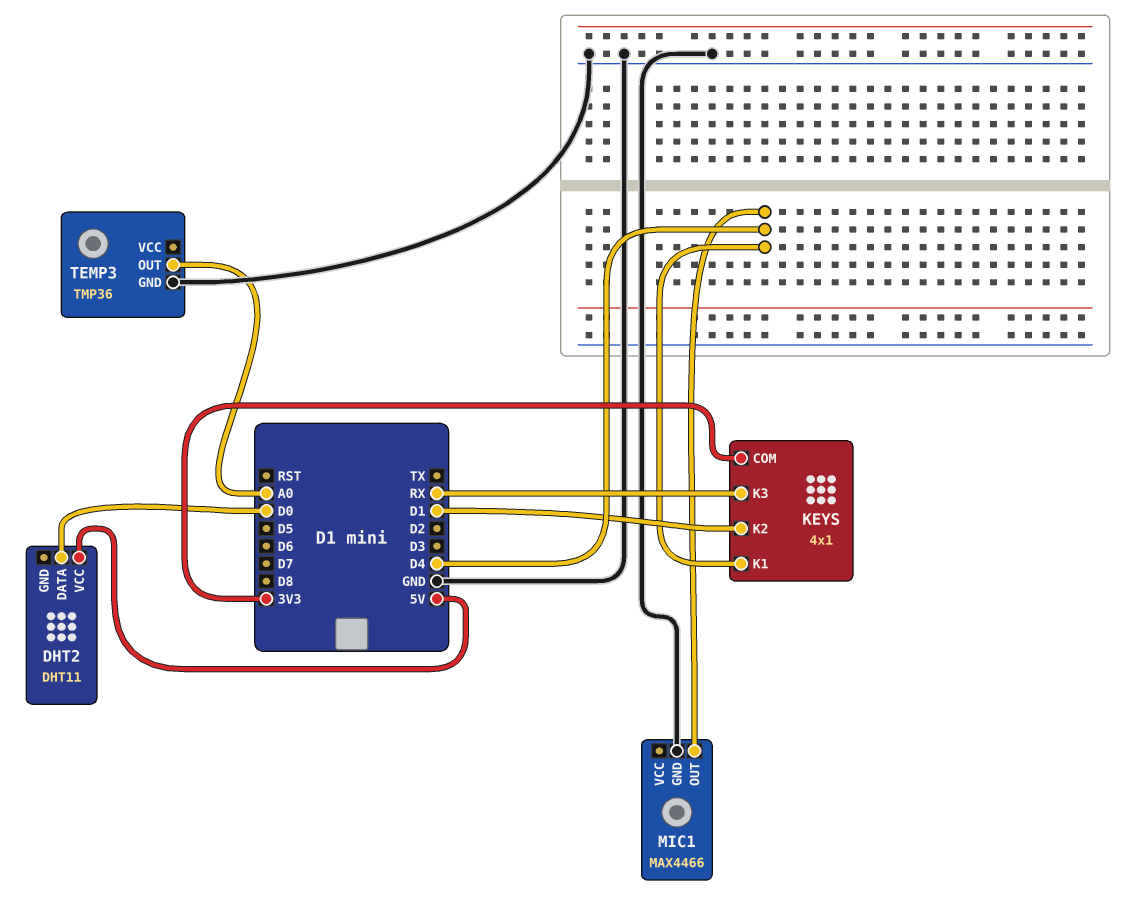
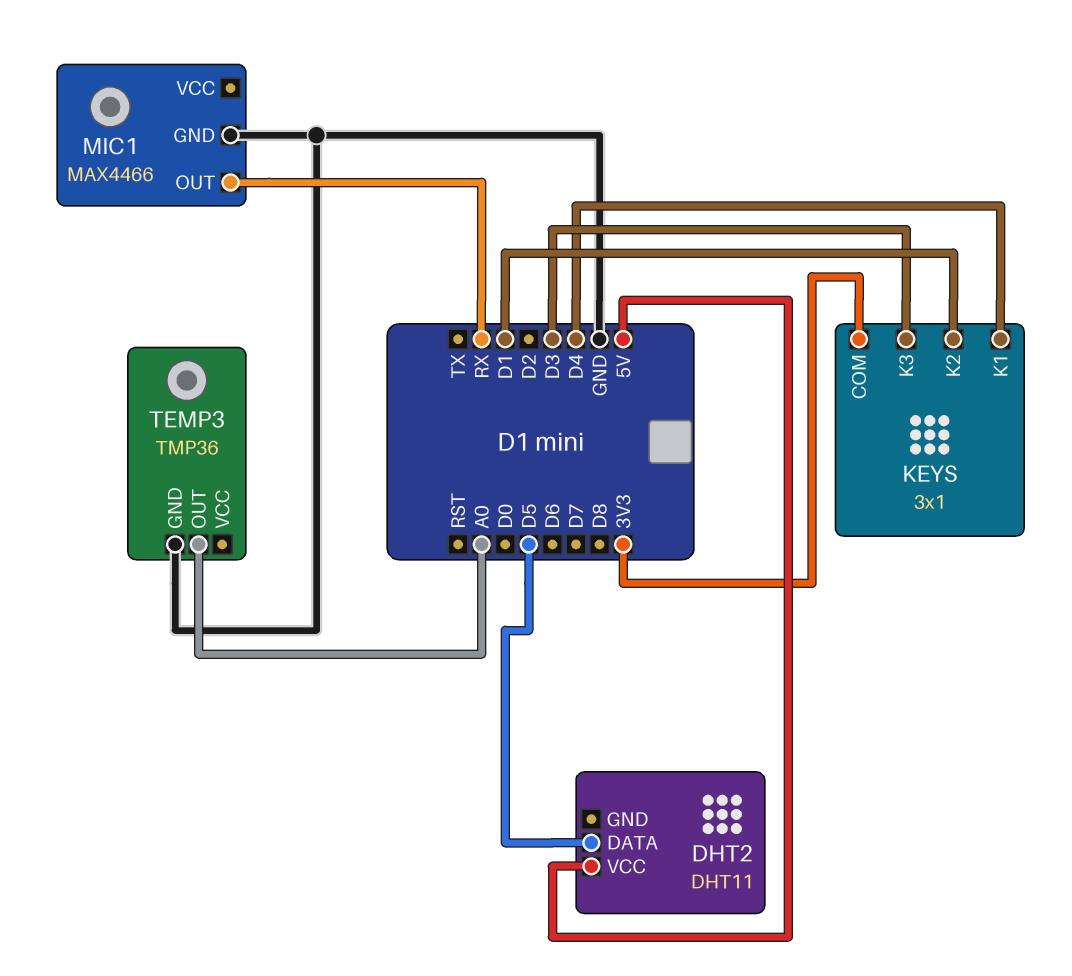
DHT2 pin DATA: D0 -> D5
KEYS: 4x1 -> 3x1
KEYS pin K3: RX -> D3
MIC1 pin OUT: D4 -> RX

